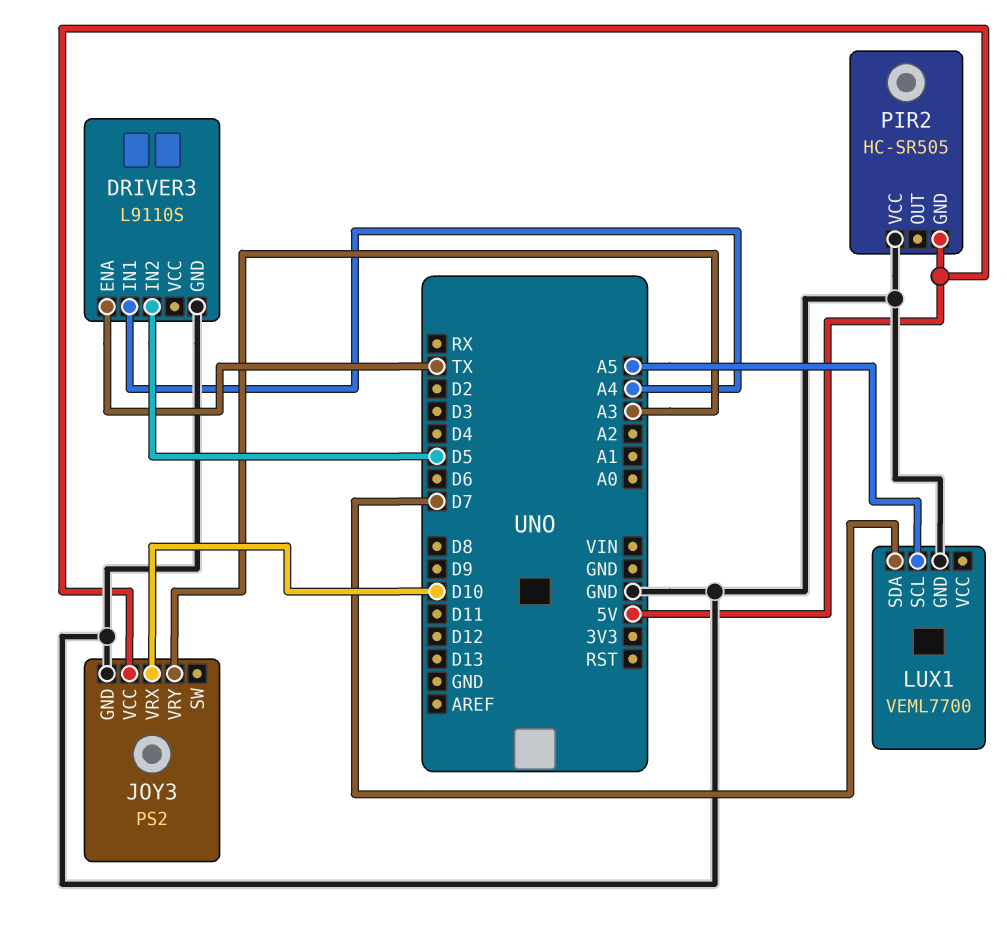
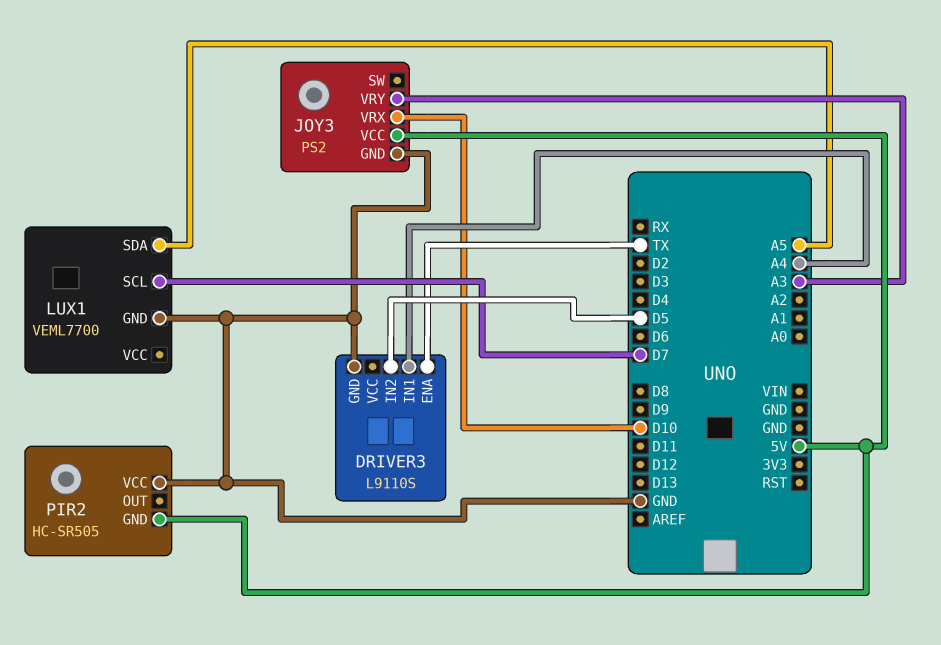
LUX1 pin SCL: A5 -> D7
LUX1 pin SDA: D7 -> A5

